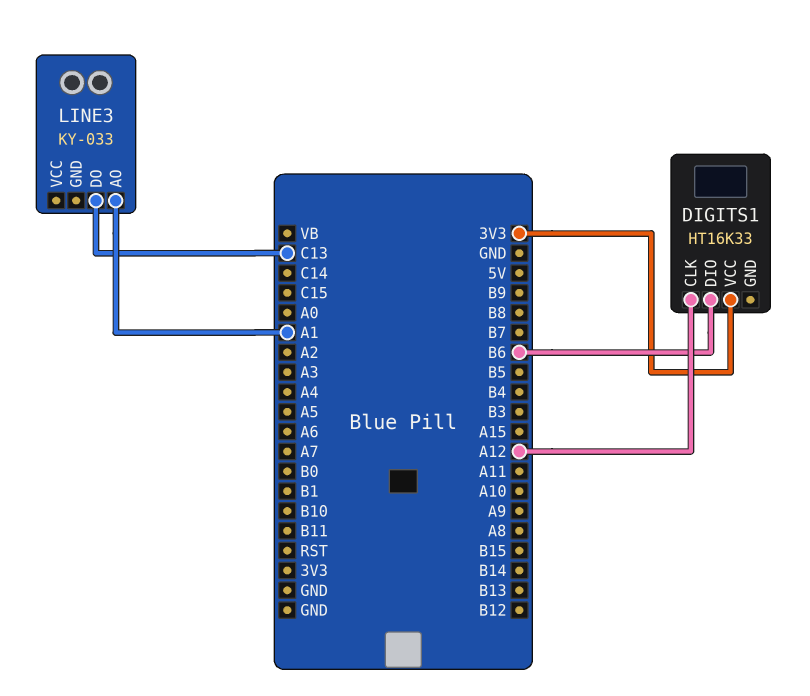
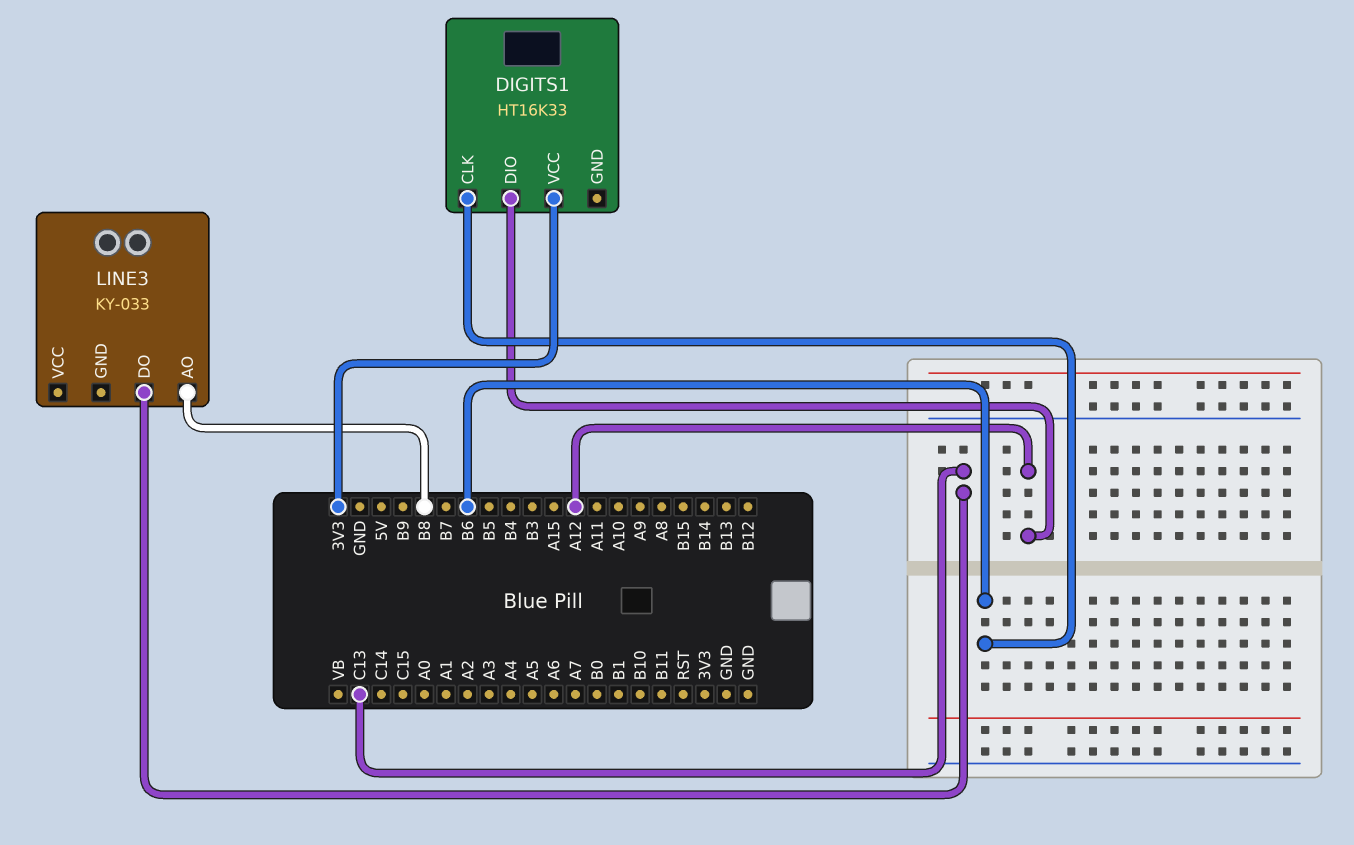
DIGITS1 pin CLK: A12 -> B6
DIGITS1 pin DIO: B6 -> A12
LINE3 pin AO: A1 -> B8

